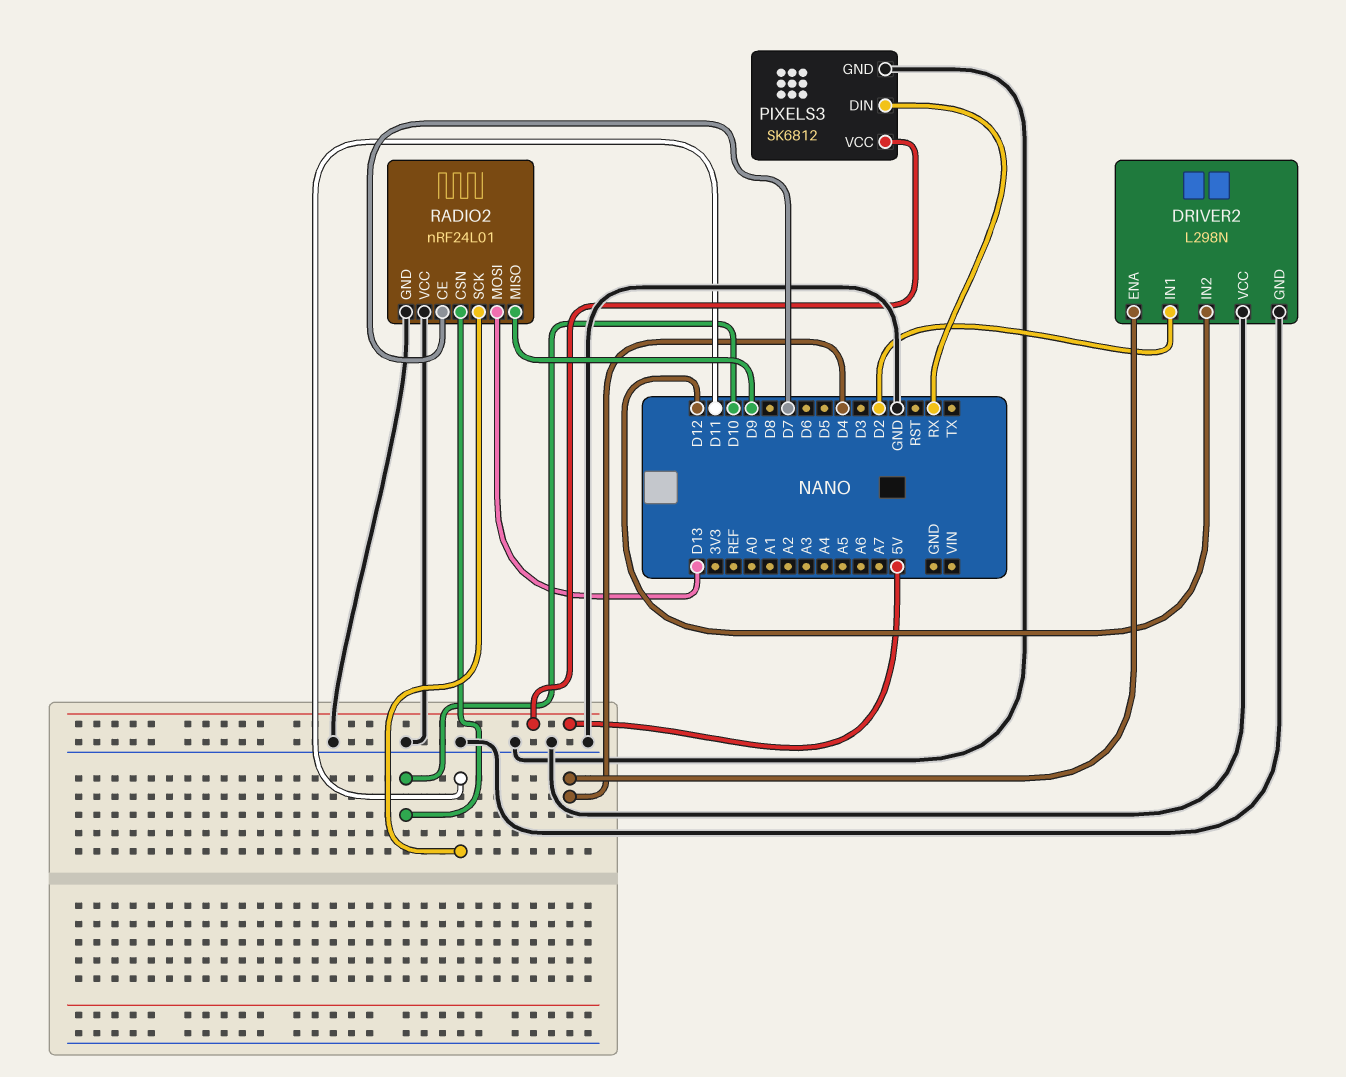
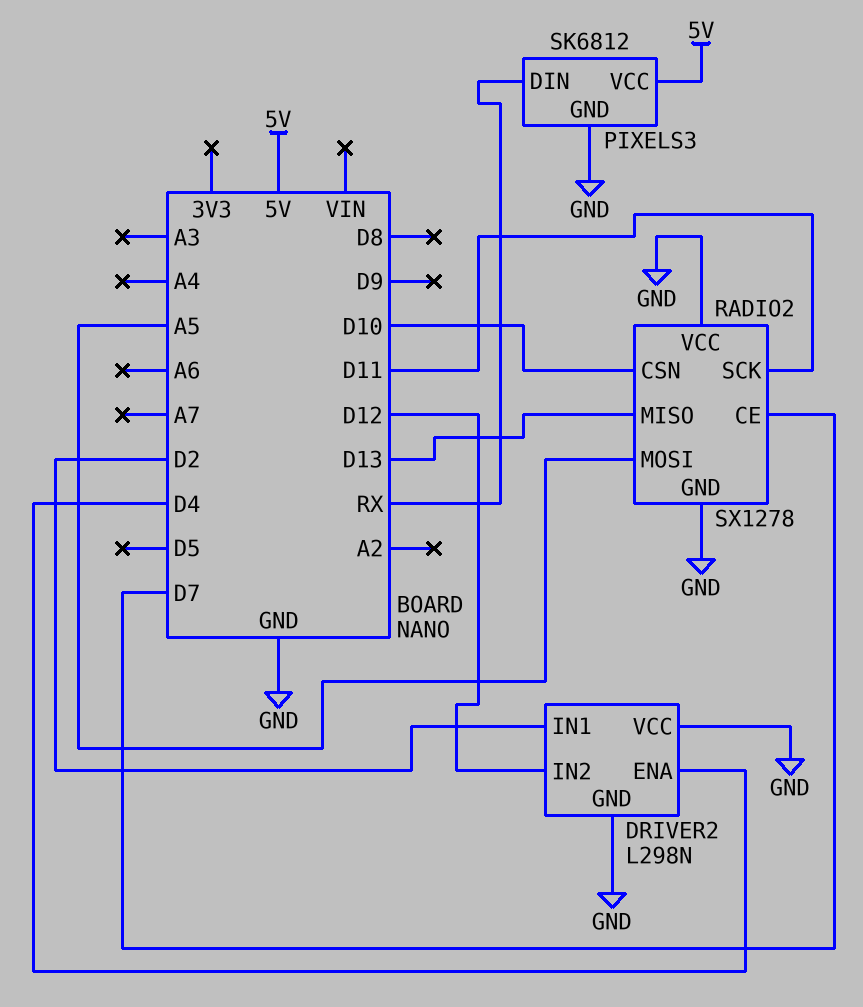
RADIO2: nRF24L01 -> SX1278
RADIO2 pin MISO: D9 -> D13
RADIO2 pin MOSI: D13 -> A5

